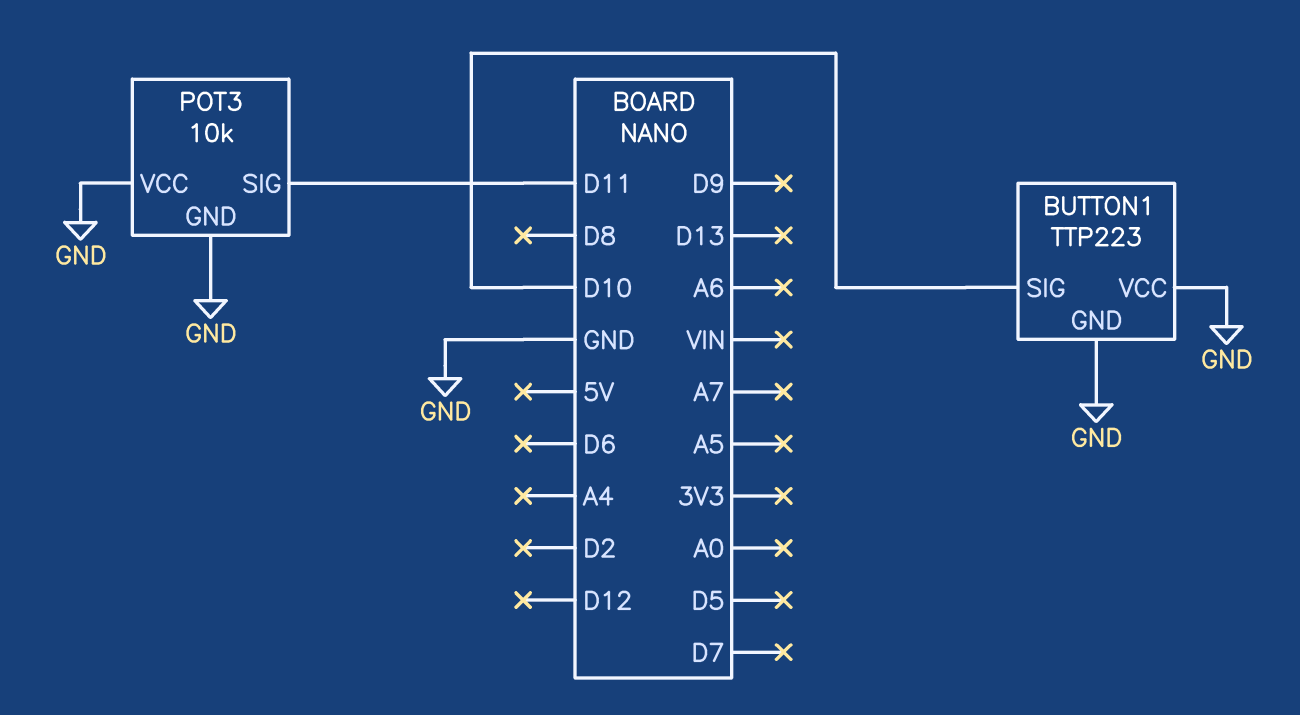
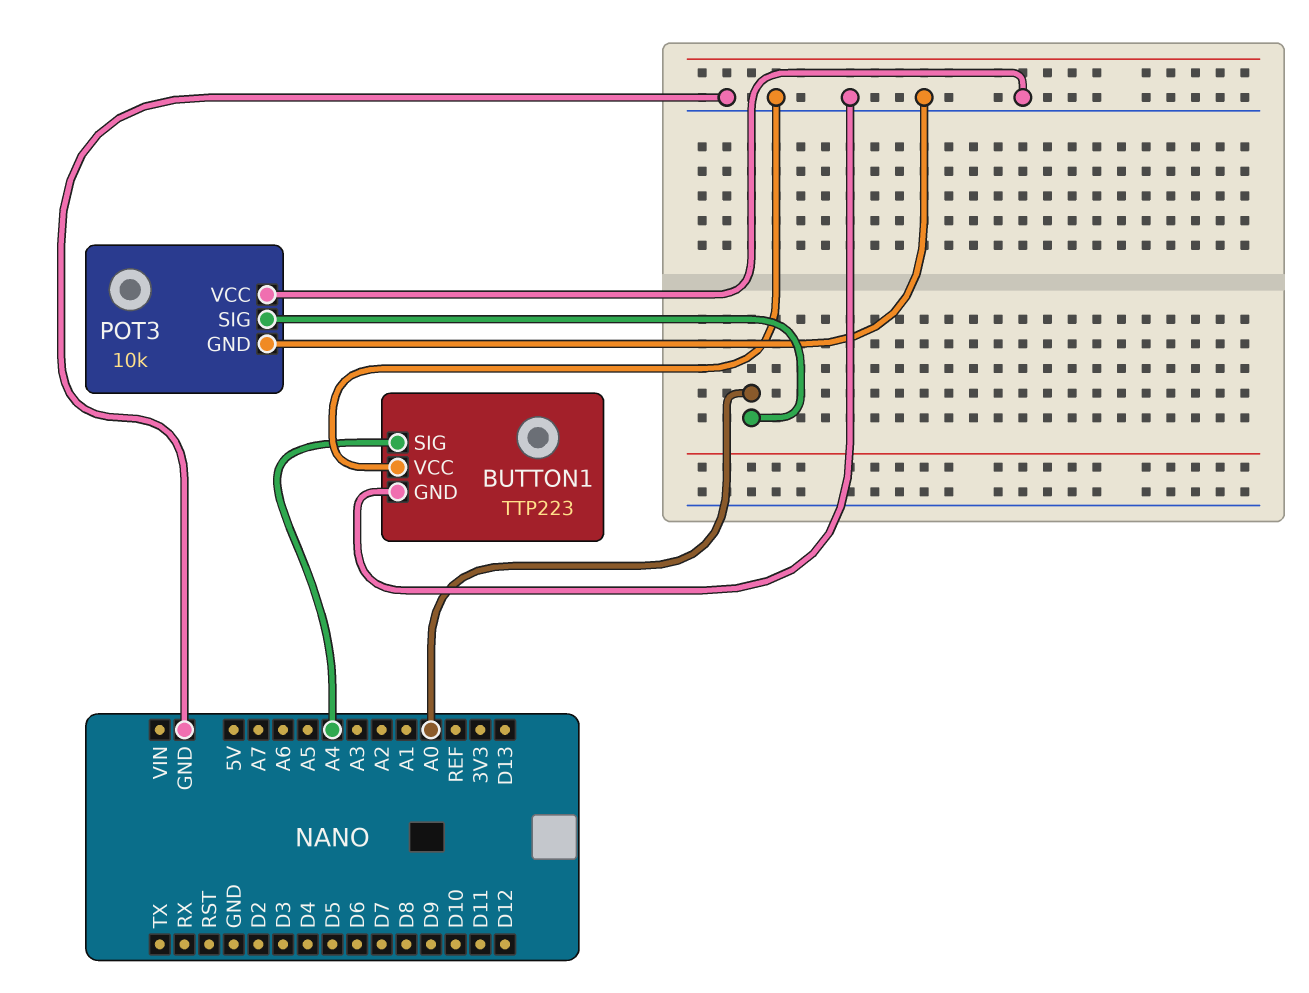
BUTTON1 pin SIG: D10 -> A4
POT3 pin SIG: D11 -> A0

